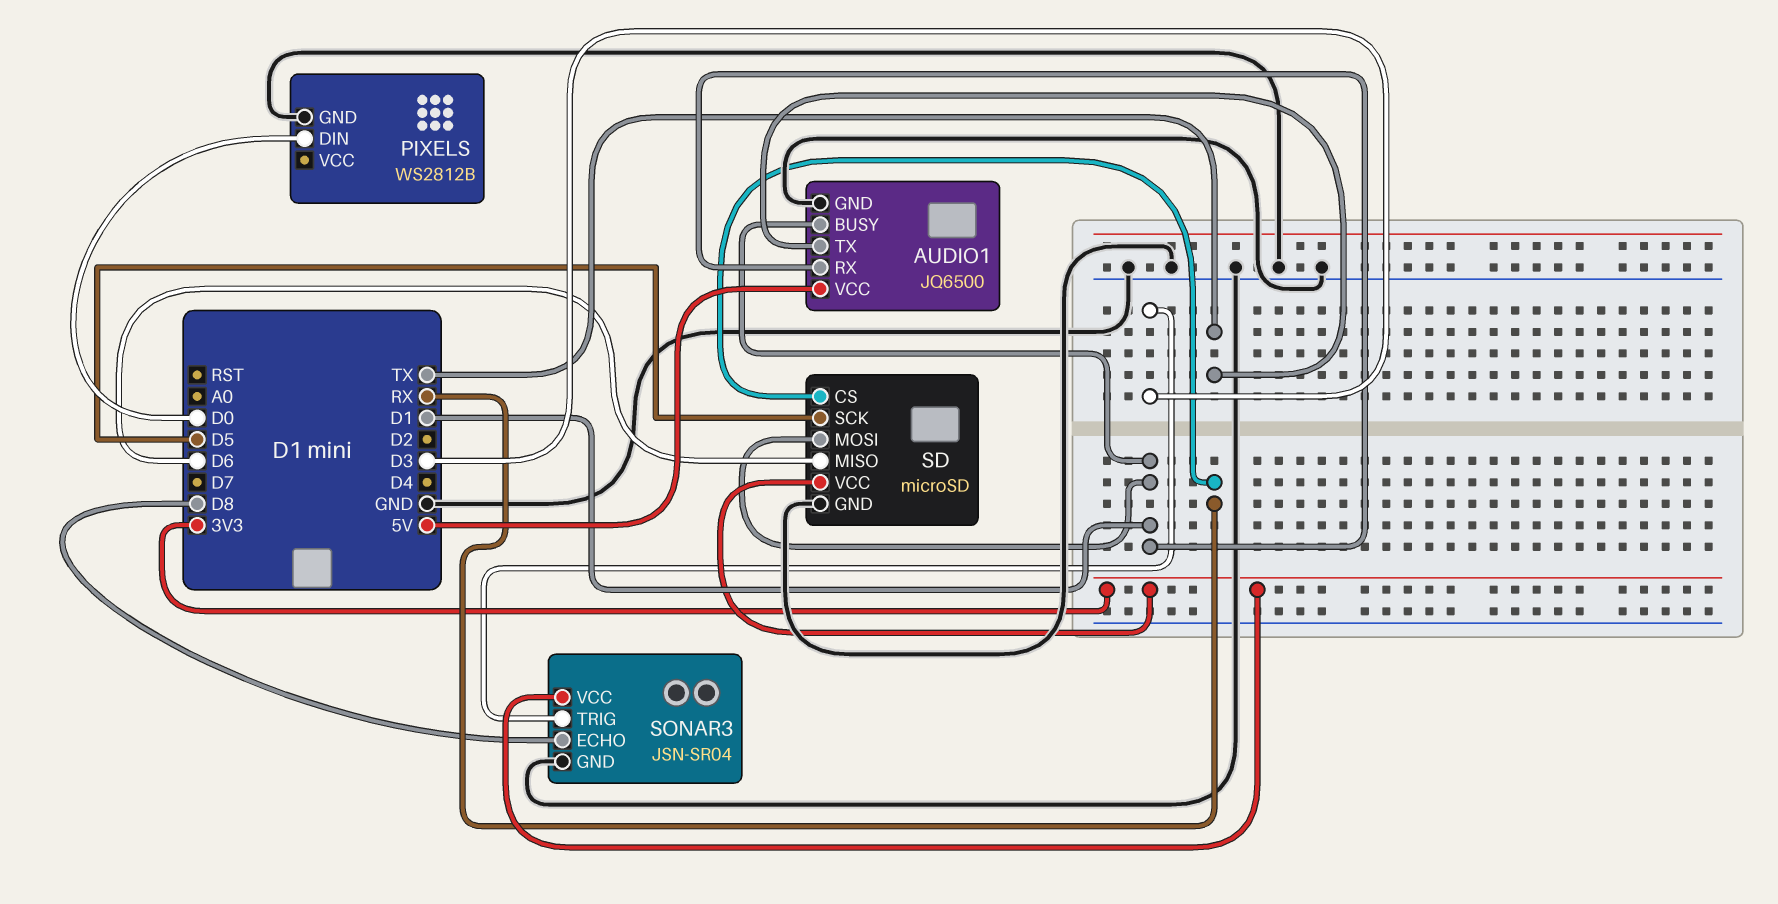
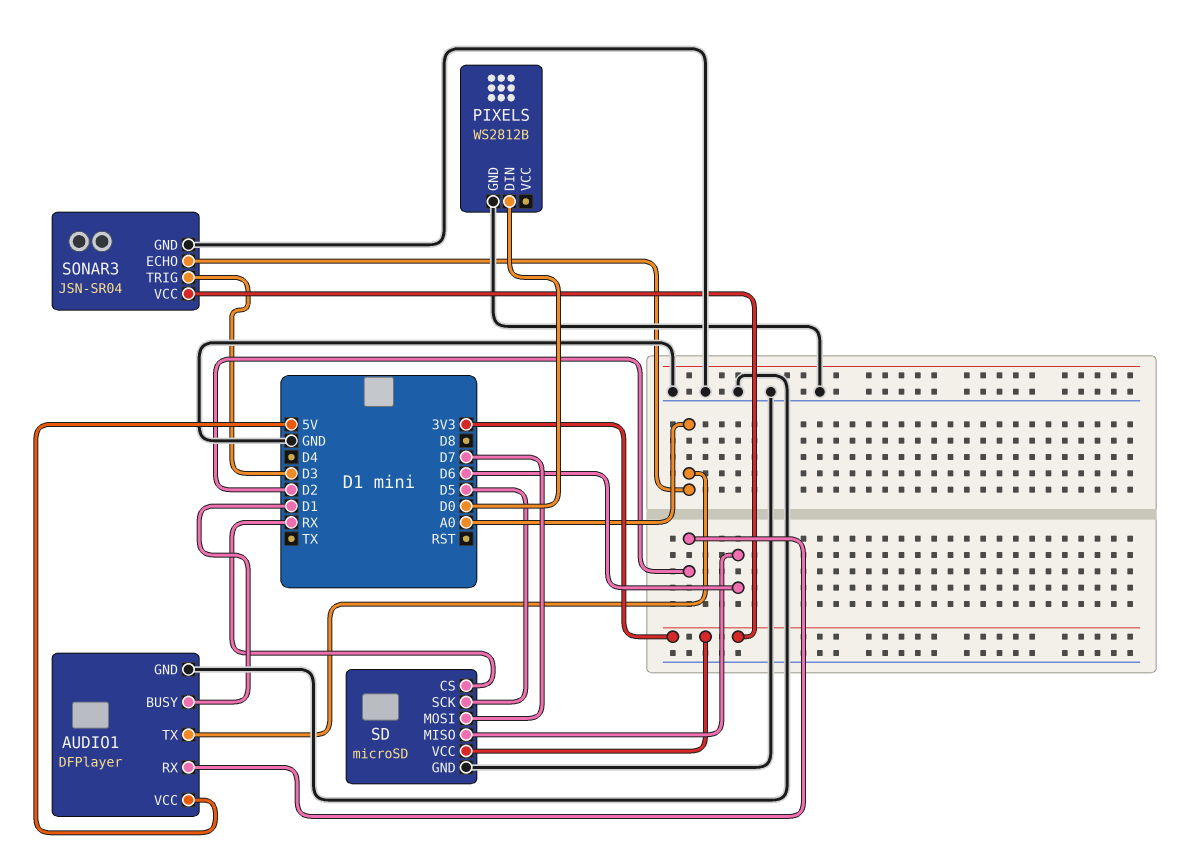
AUDIO1: JQ6500 -> DFPlayer
AUDIO1 pin RX: D1 -> D2
AUDIO1 pin TX: TX -> A0
SD pin MOSI: D1 -> D7
SONAR3 pin ECHO: D8 -> A0

